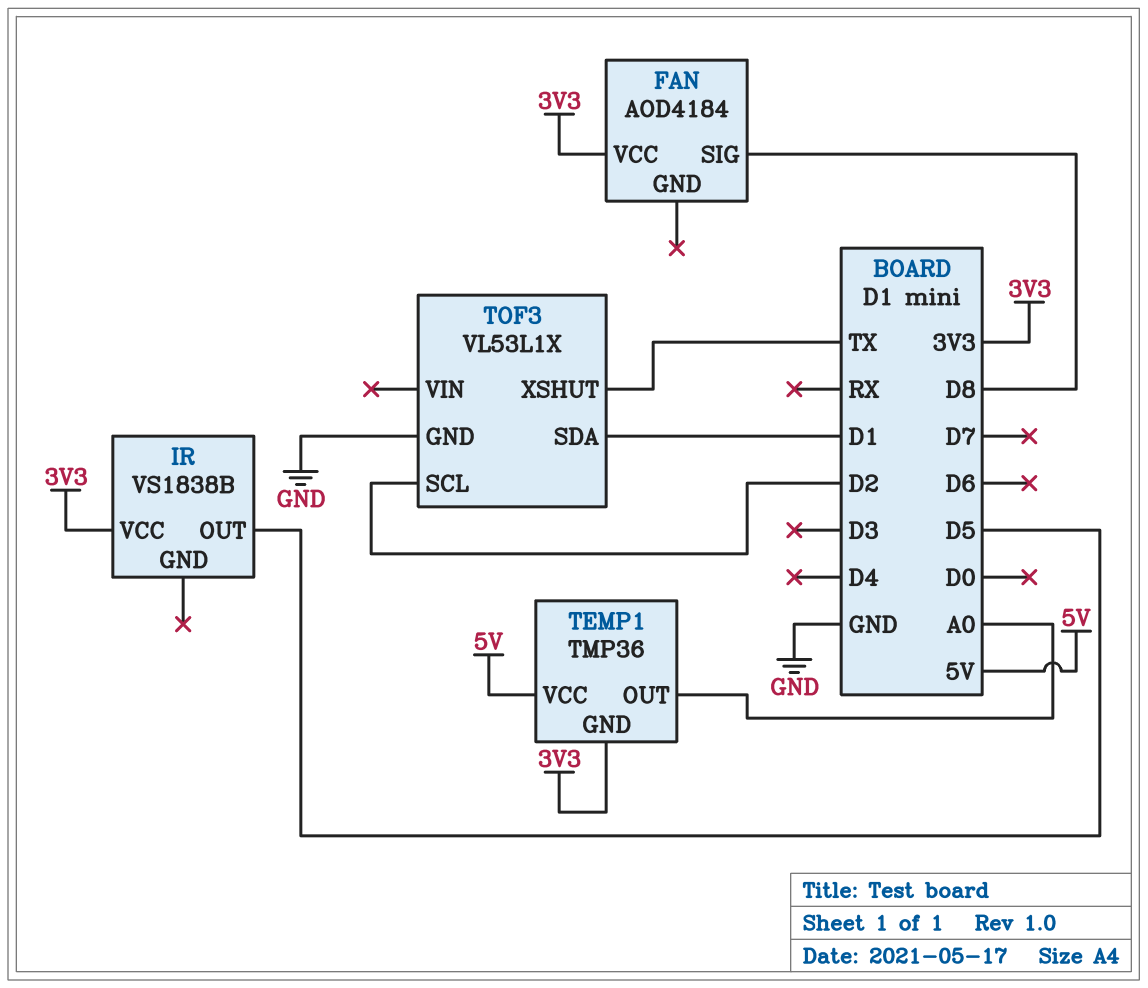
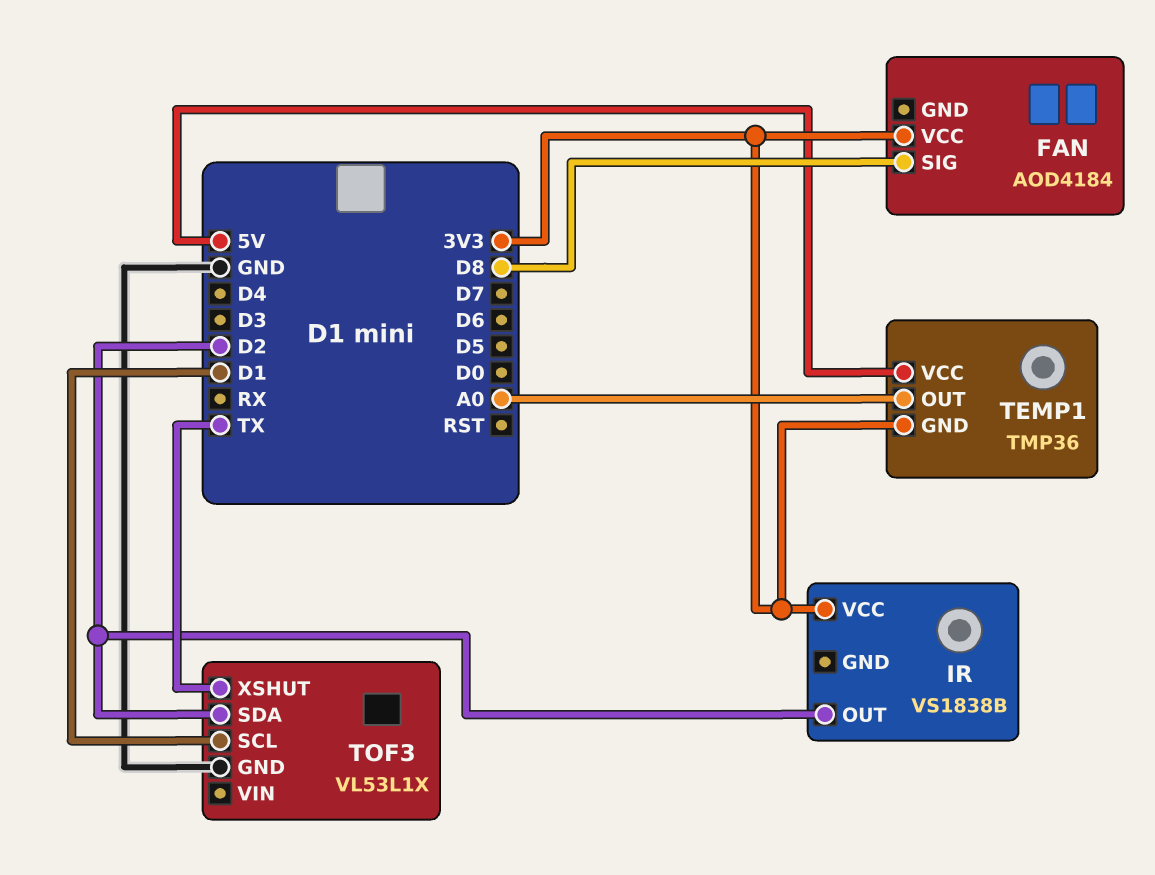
IR pin OUT: D5 -> D2
TOF3 pin SCL: D2 -> D1
TOF3 pin SDA: D1 -> D2

